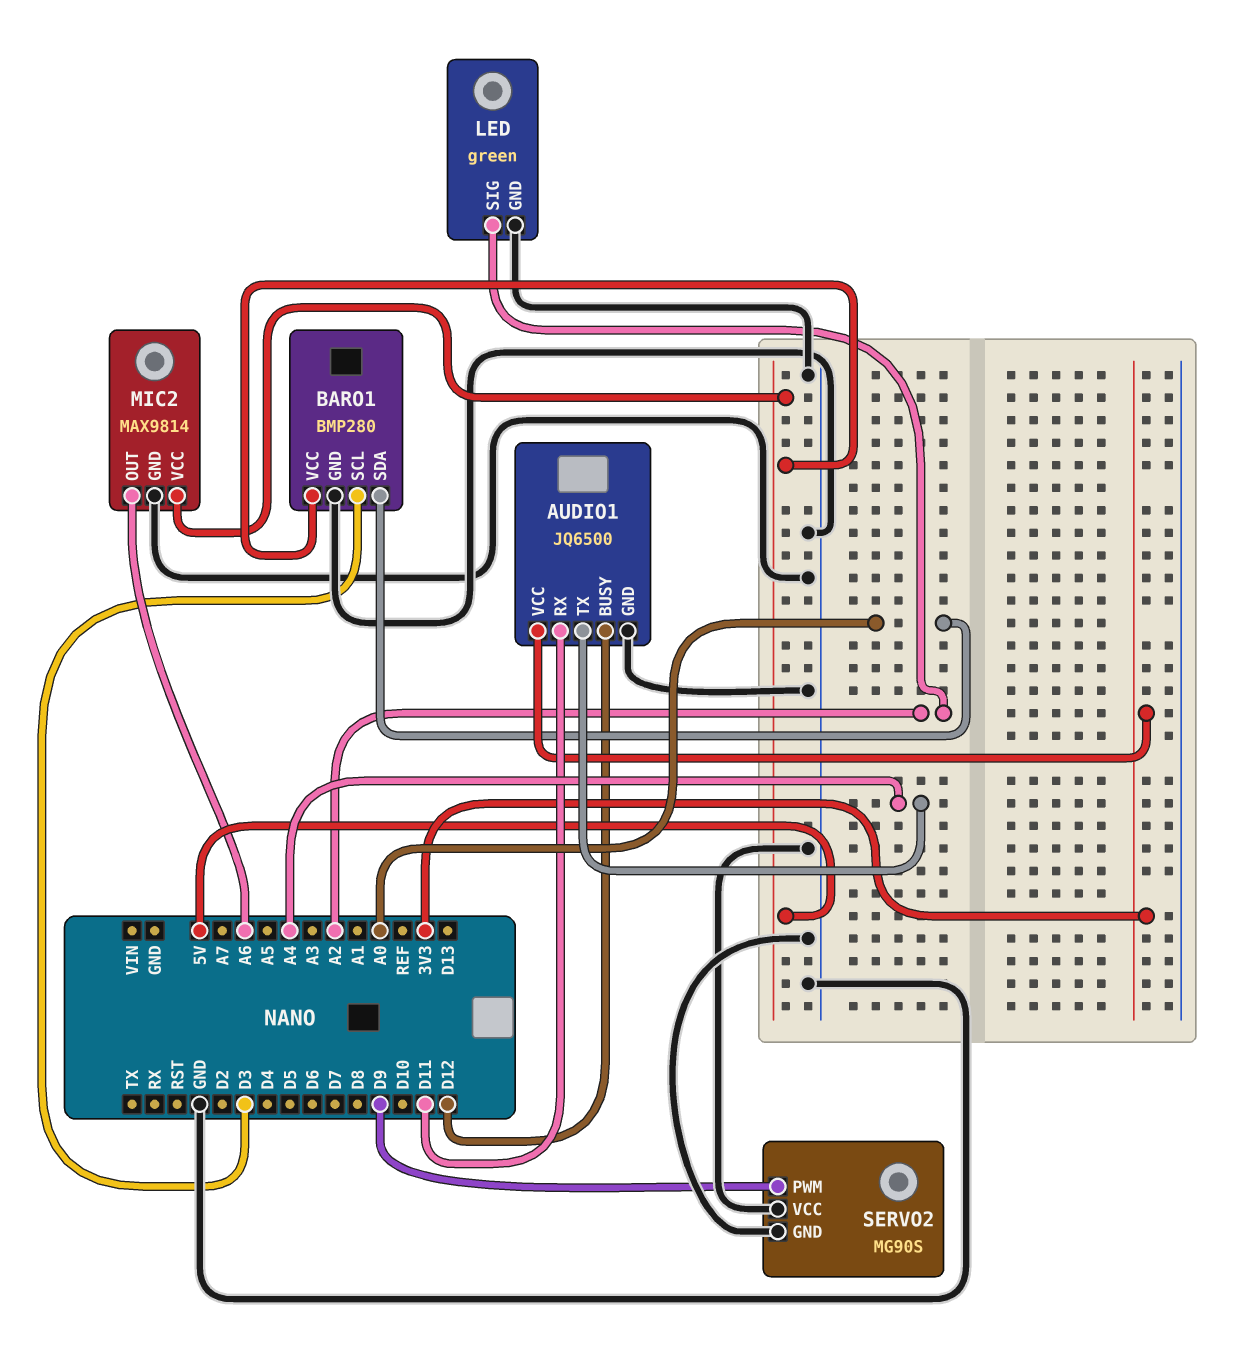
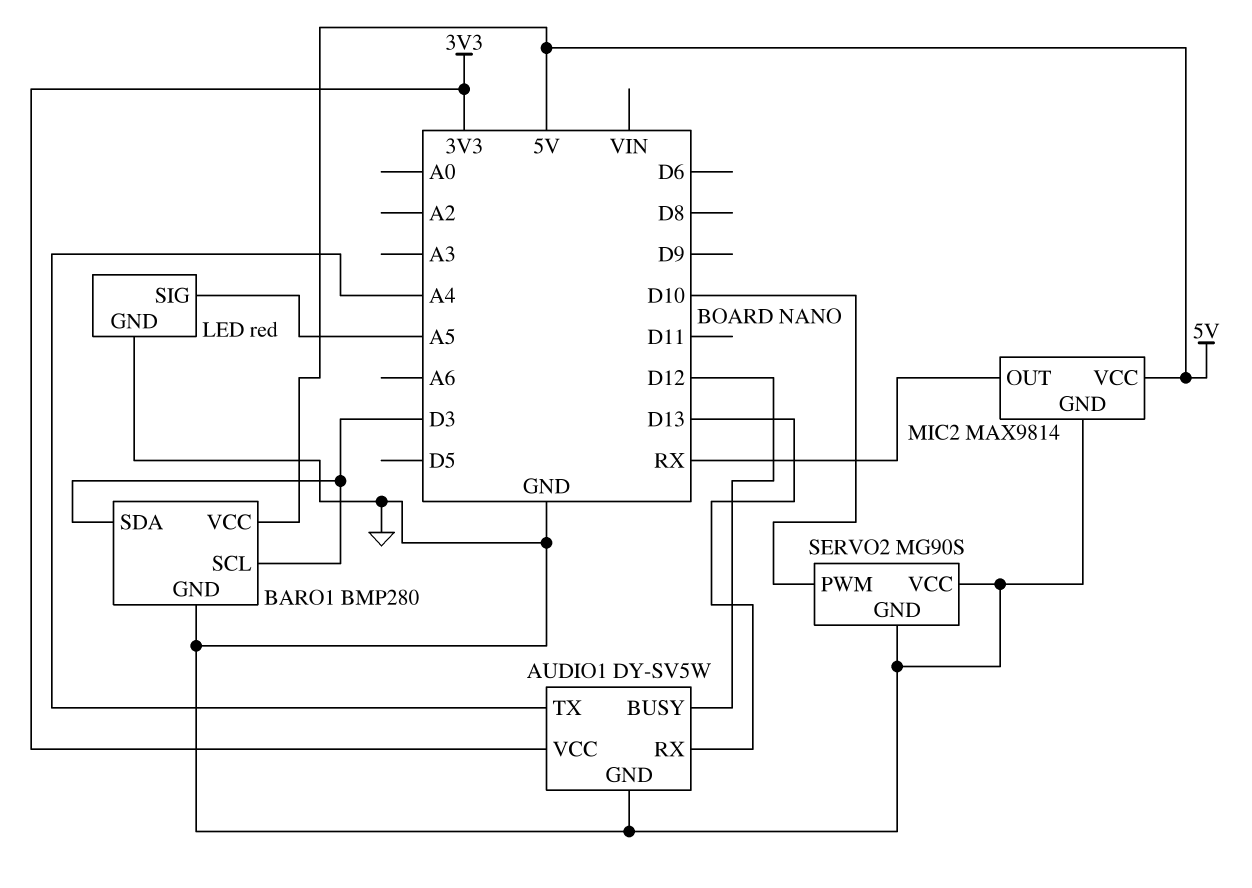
AUDIO1: JQ6500 -> DY-SV5W
AUDIO1 pin RX: D11 -> D13
BARO1 pin SDA: A0 -> D3
LED: green -> red
LED pin SIG: A2 -> A5
MIC2 pin OUT: A6 -> RX
SERVO2 pin PWM: D9 -> D10

